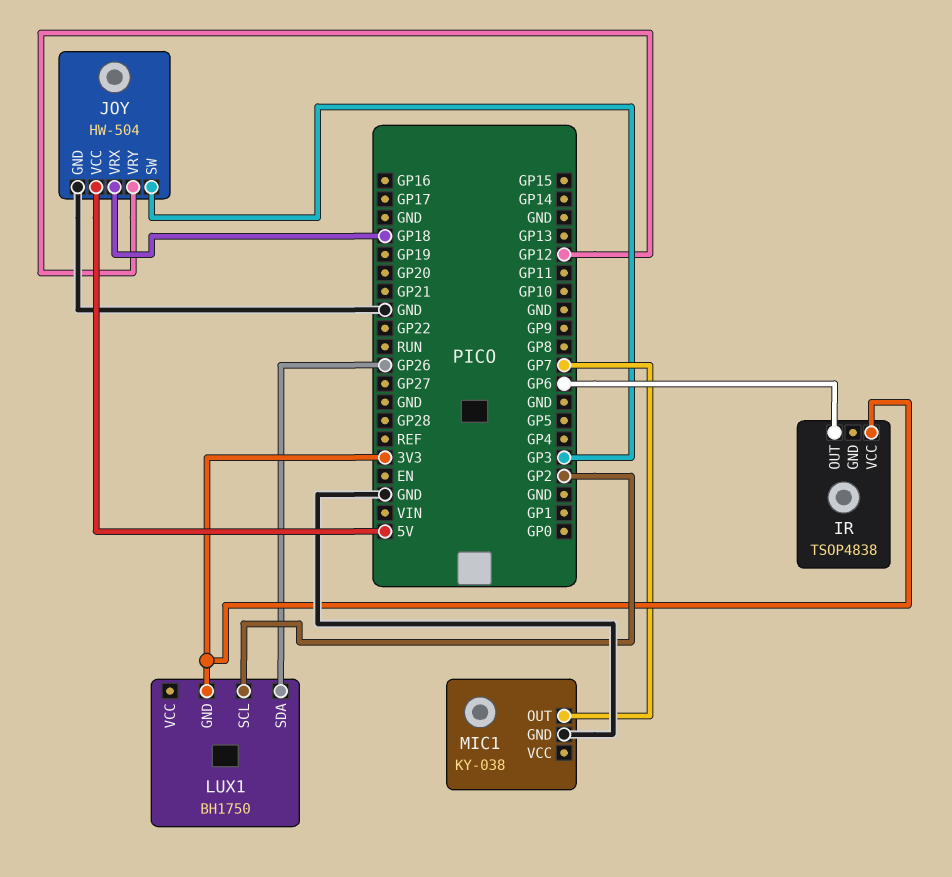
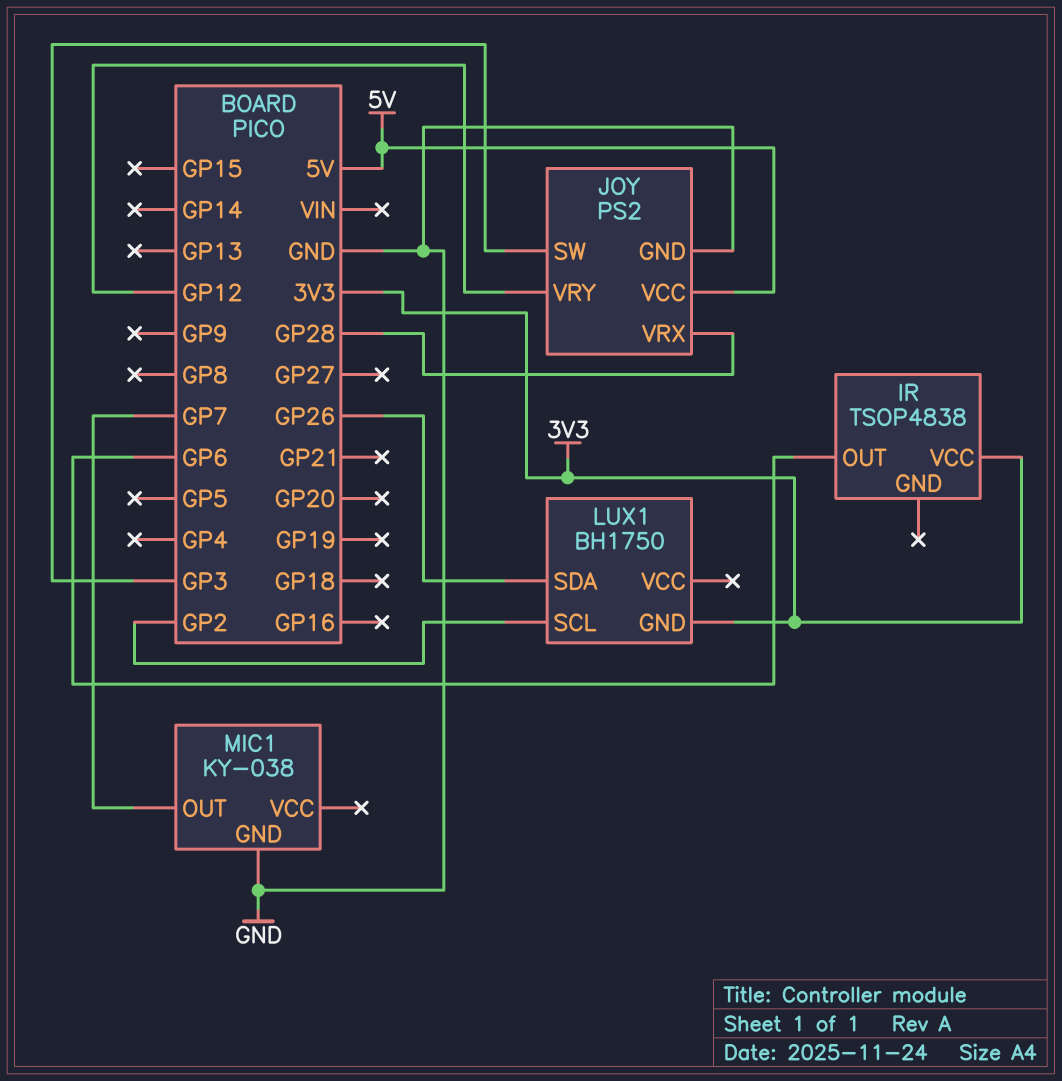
JOY: HW-504 -> PS2
JOY pin VRX: GP18 -> GP28

